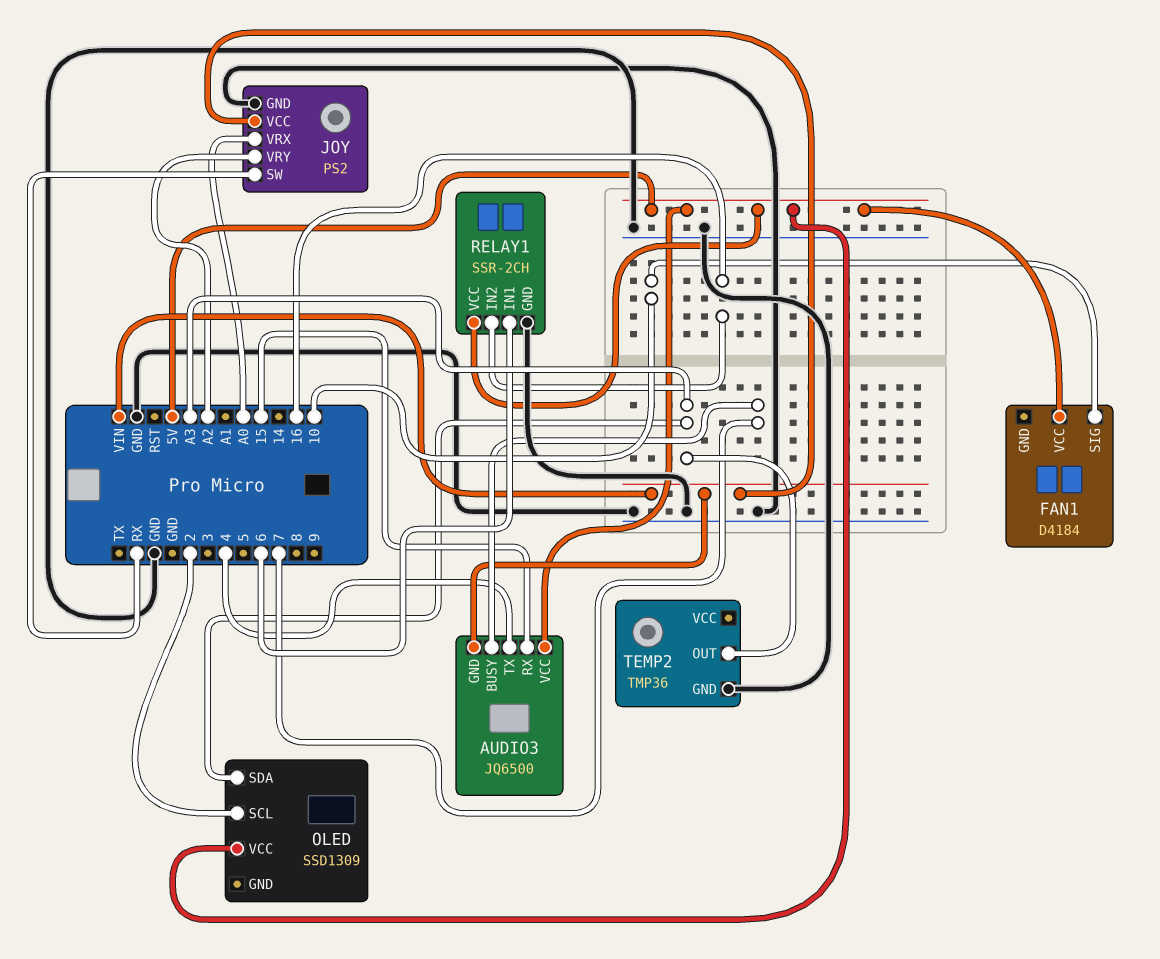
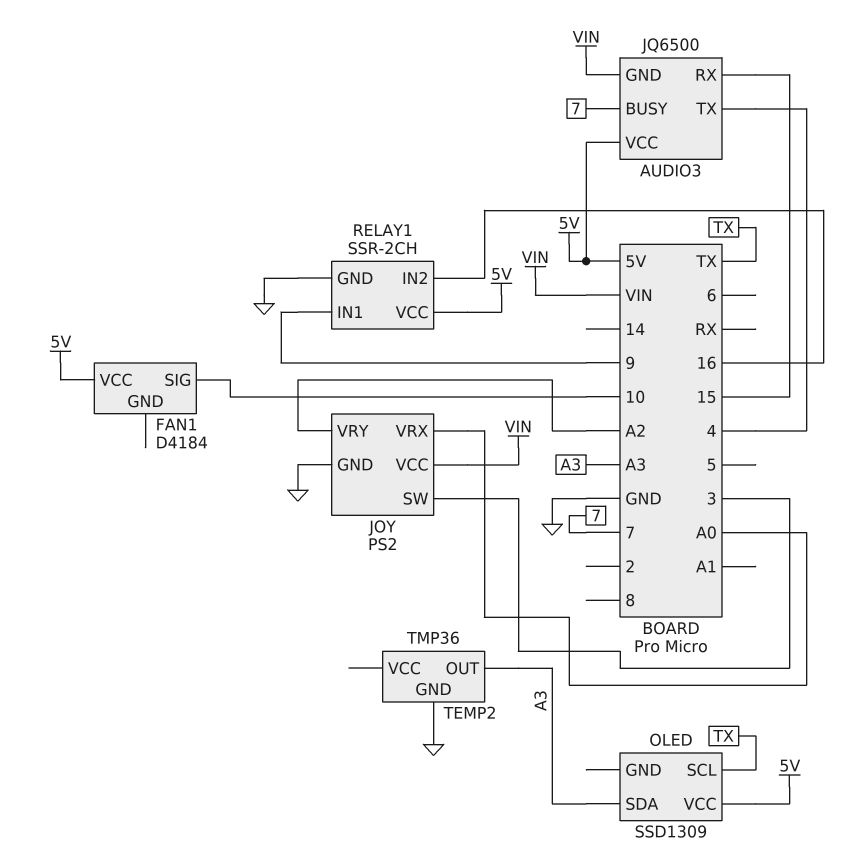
JOY pin SW: RX -> 3
OLED pin SCL: 2 -> TX
RELAY1 pin IN1: 6 -> 9

